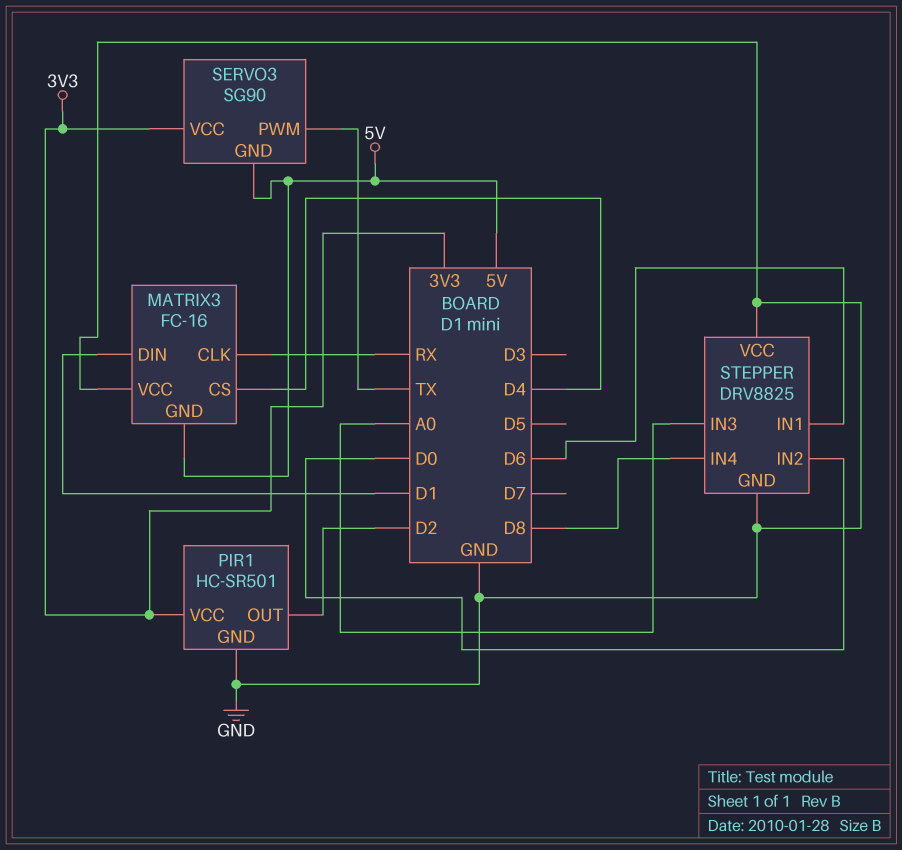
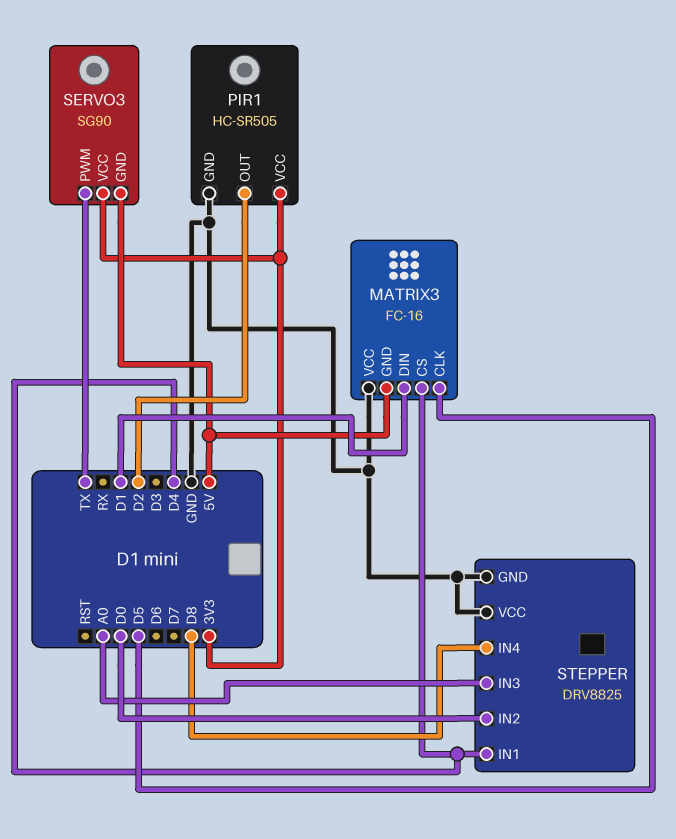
MATRIX3 pin CLK: RX -> D5
PIR1: HC-SR501 -> HC-SR505
STEPPER pin IN1: D6 -> D4

